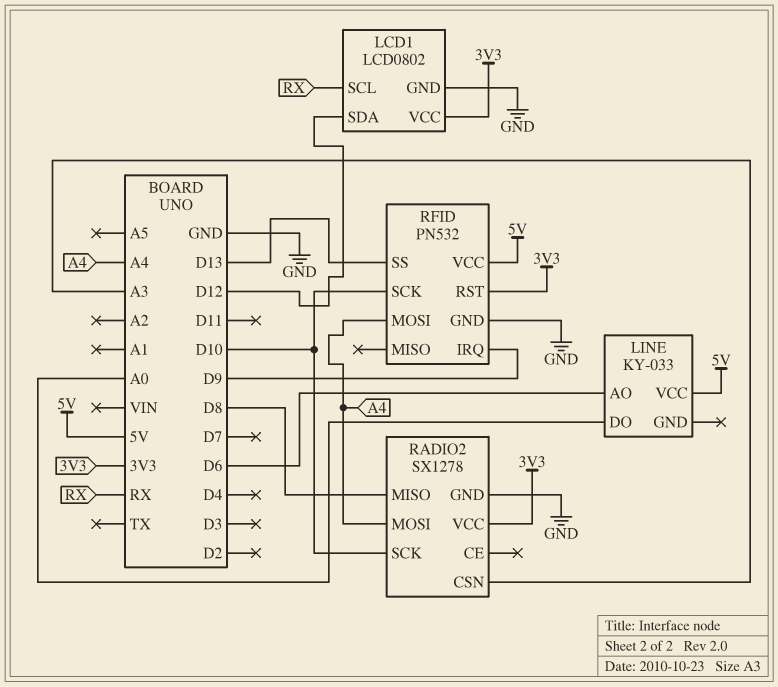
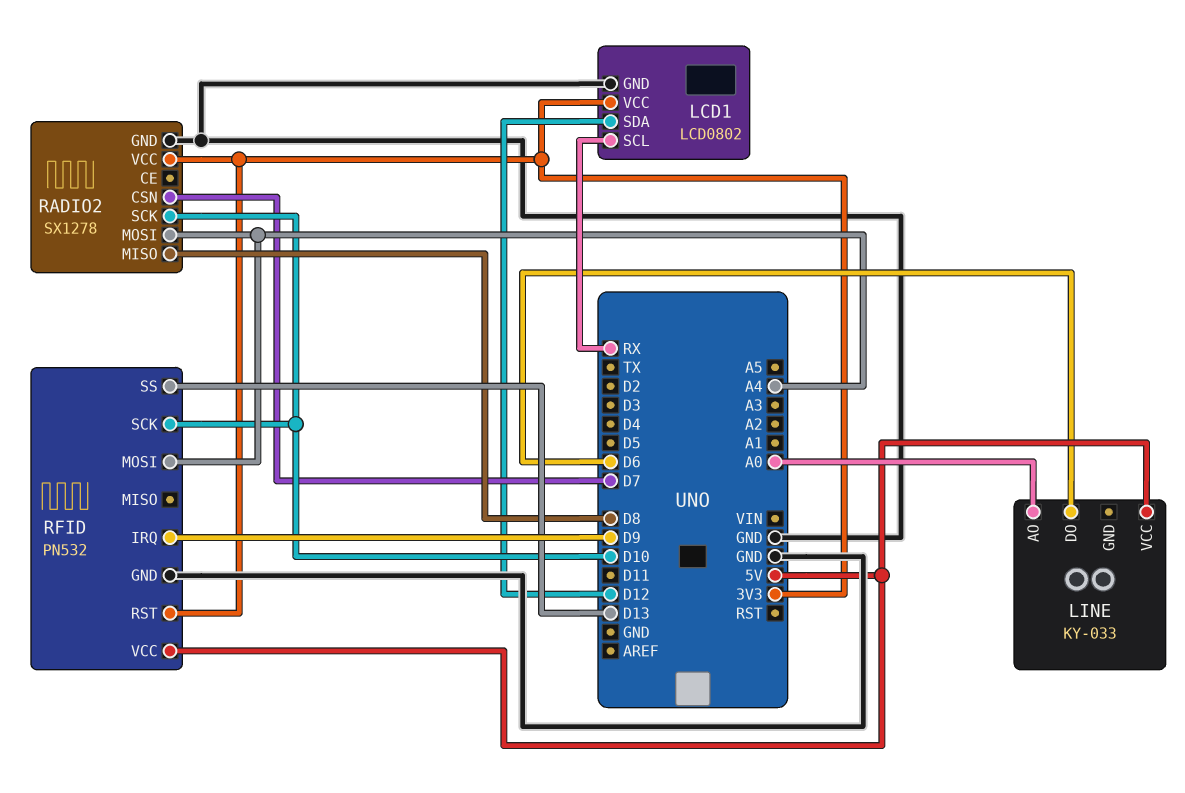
LINE pin AO: D6 -> A0
LINE pin DO: A0 -> D6
RADIO2 pin CSN: A3 -> D7

